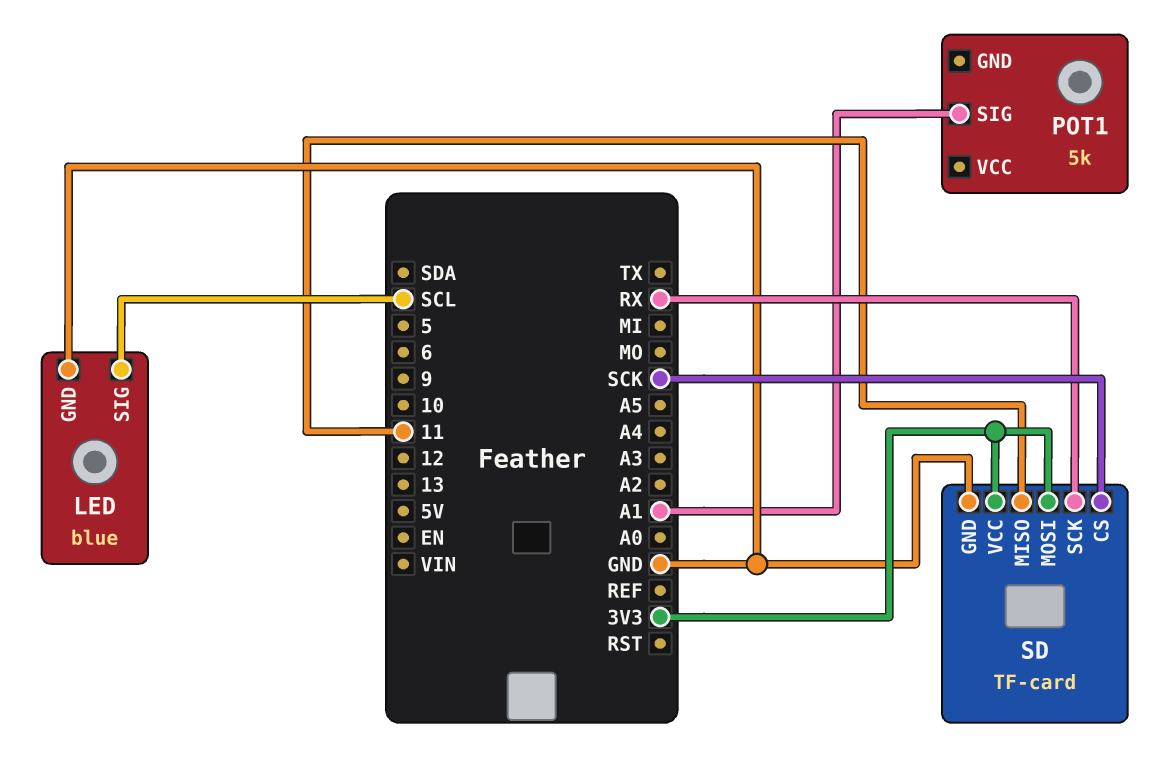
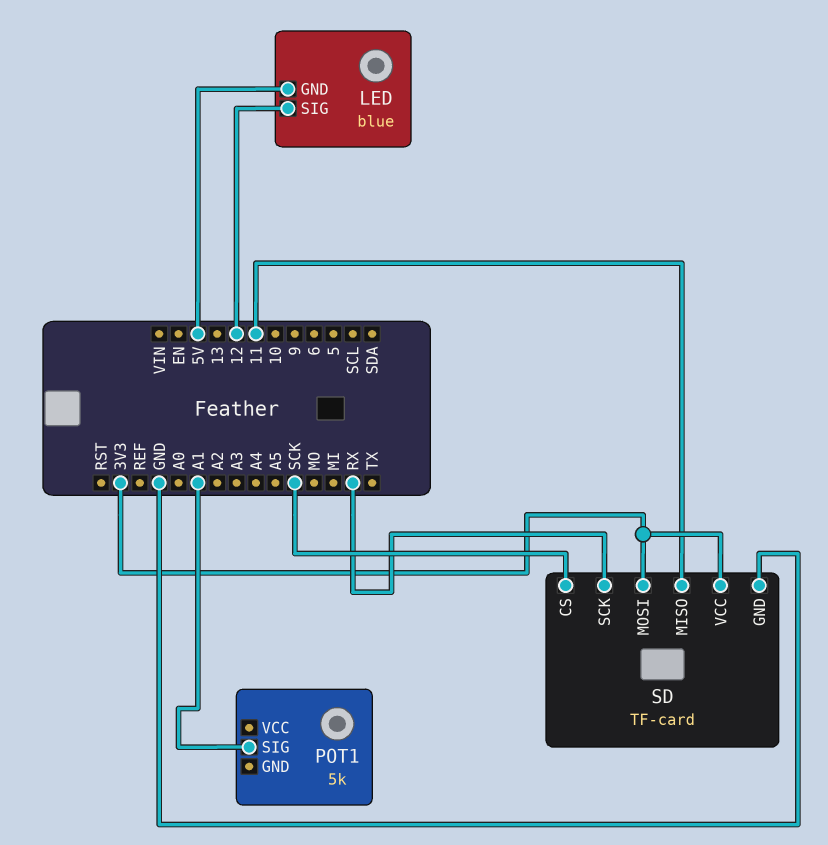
LED pin GND: GND -> 5V
LED pin SIG: SCL -> 12

